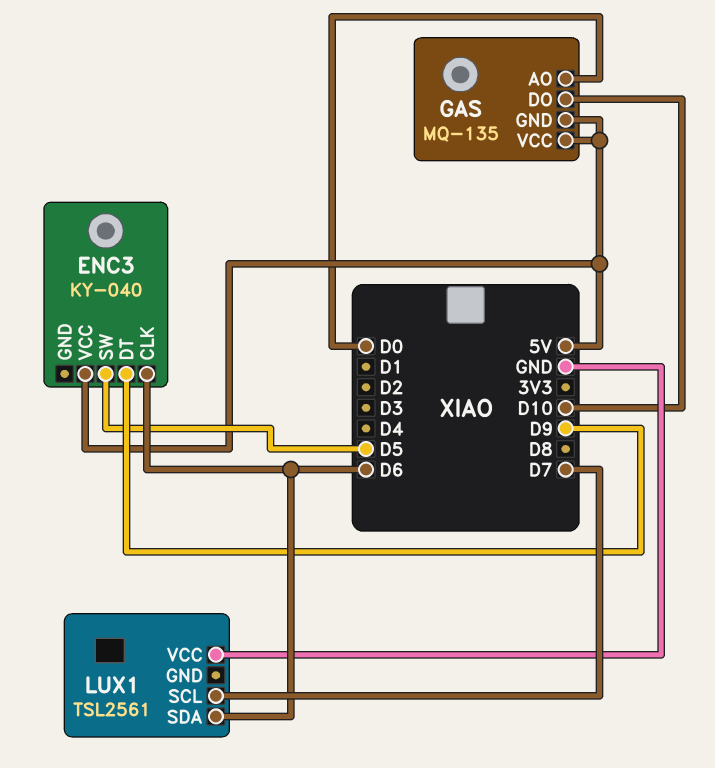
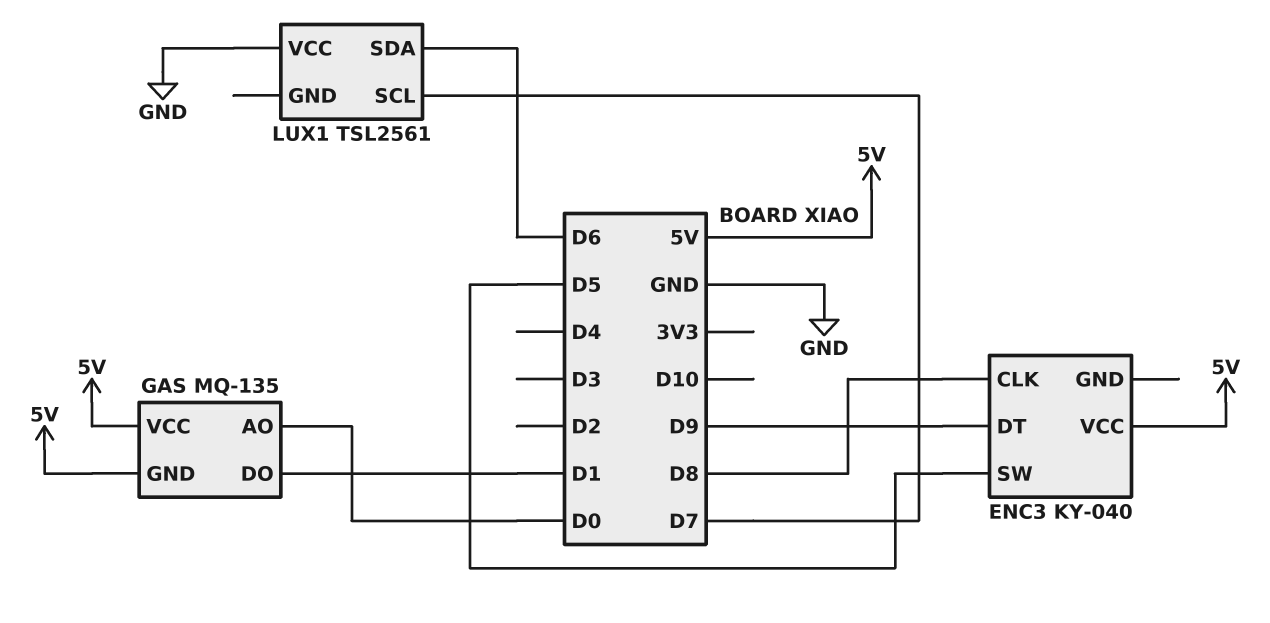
ENC3 pin CLK: D6 -> D8
GAS pin DO: D10 -> D1

